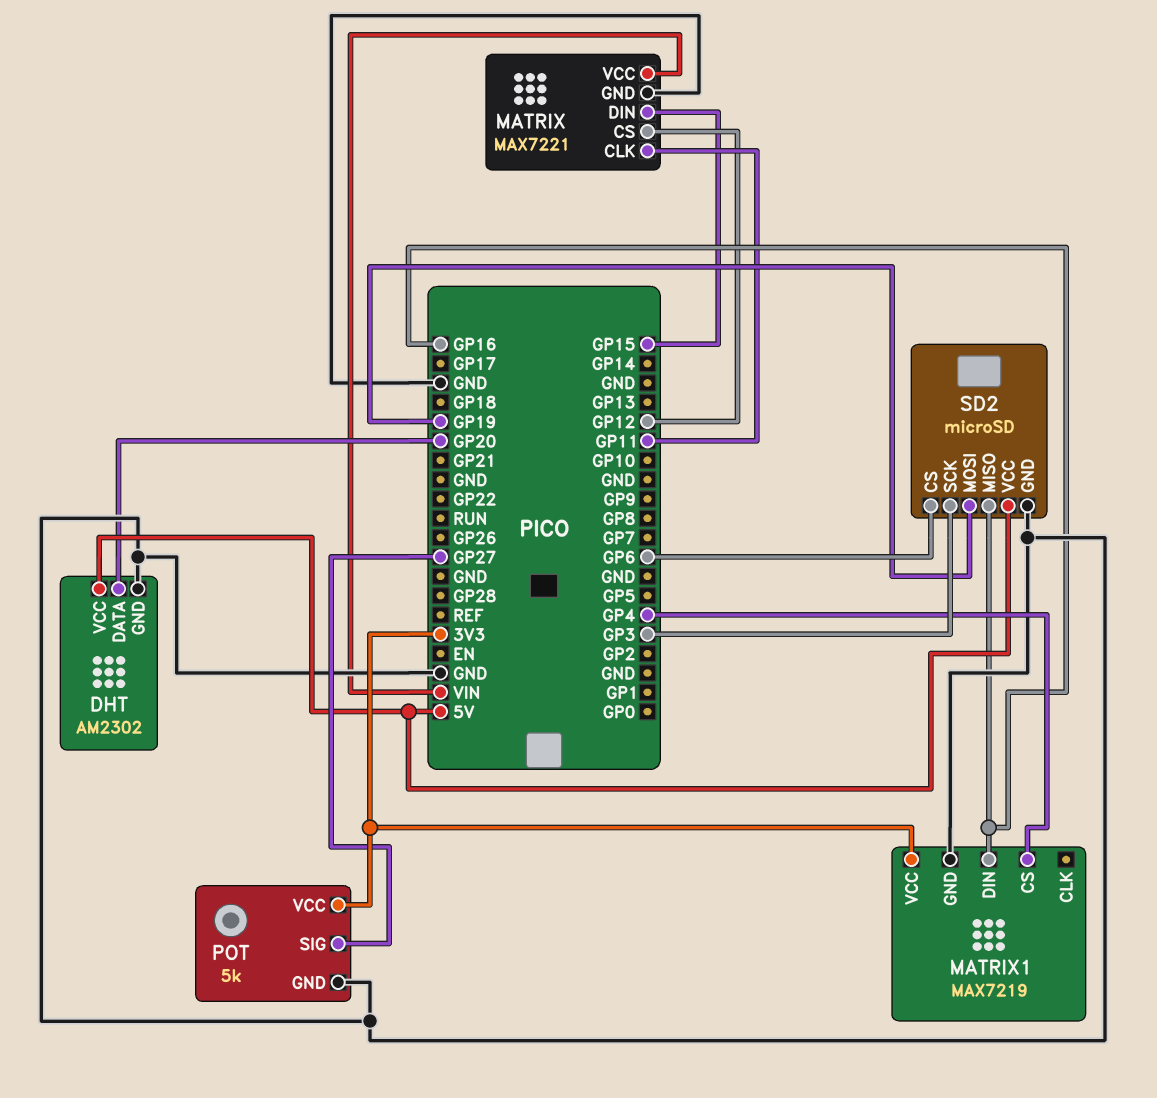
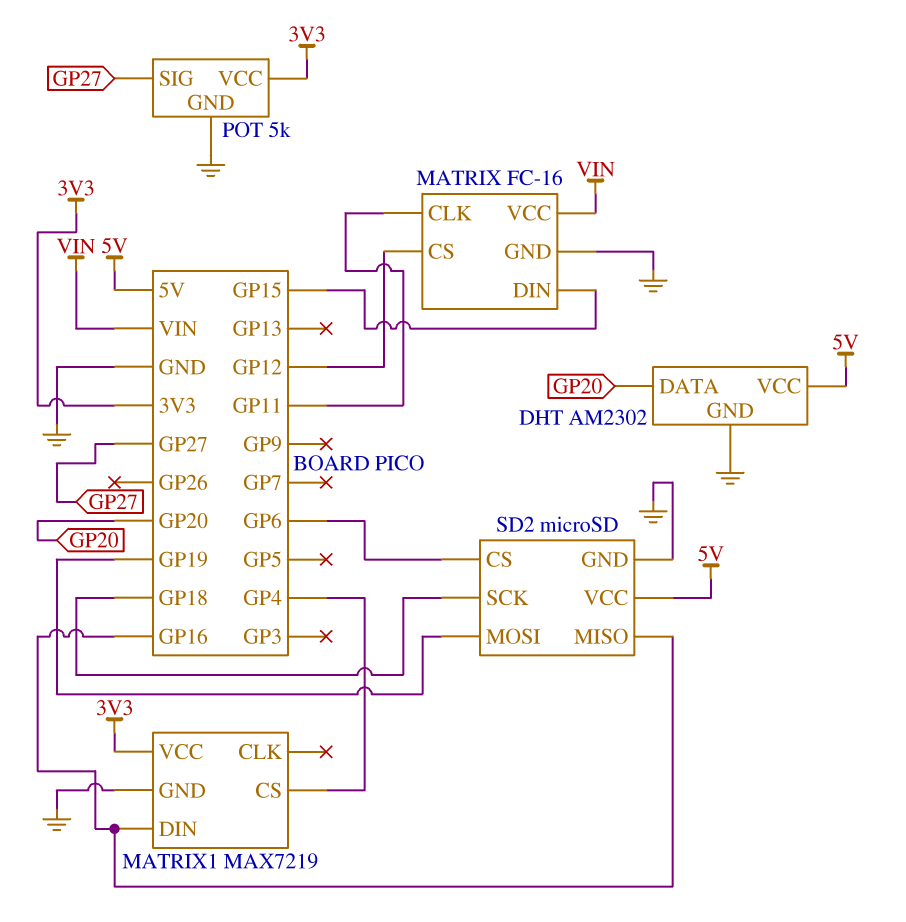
MATRIX: MAX7221 -> FC-16
SD2 pin SCK: GP3 -> GP18

